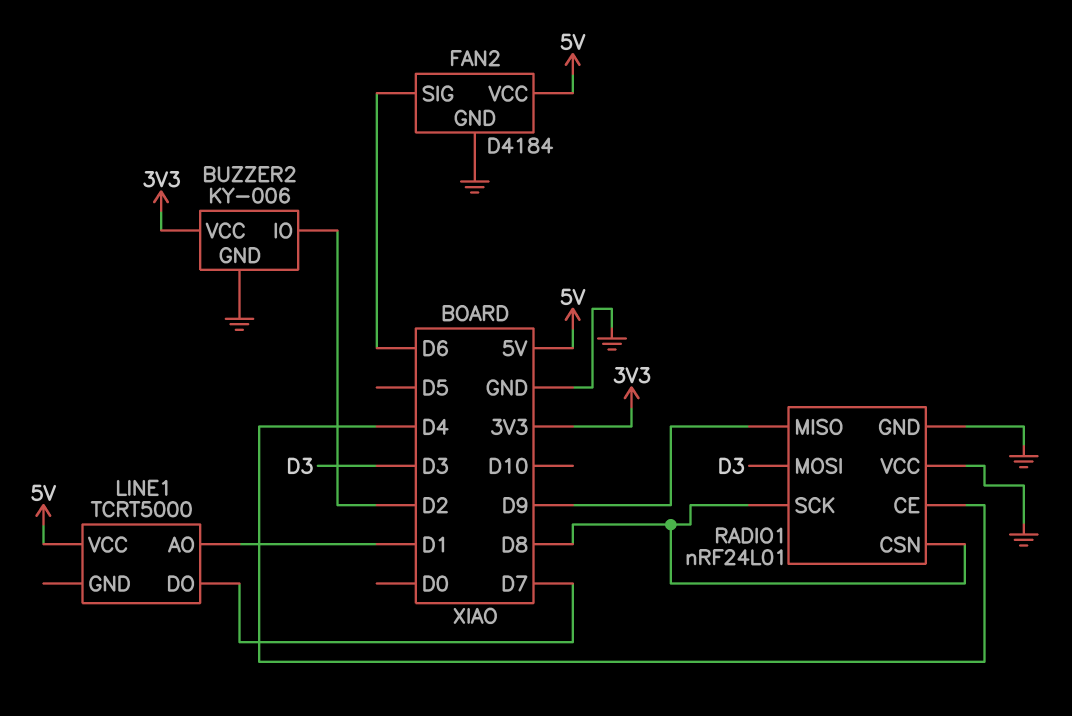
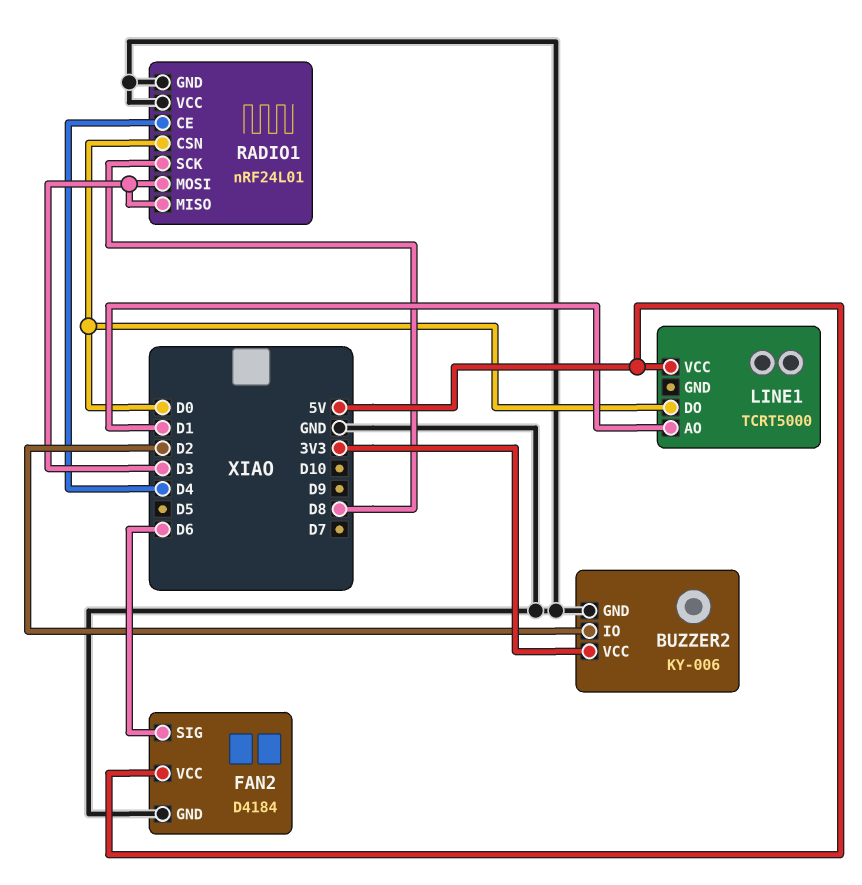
LINE1 pin DO: D7 -> D0
RADIO1 pin CSN: D8 -> D0
RADIO1 pin MISO: D9 -> D3

